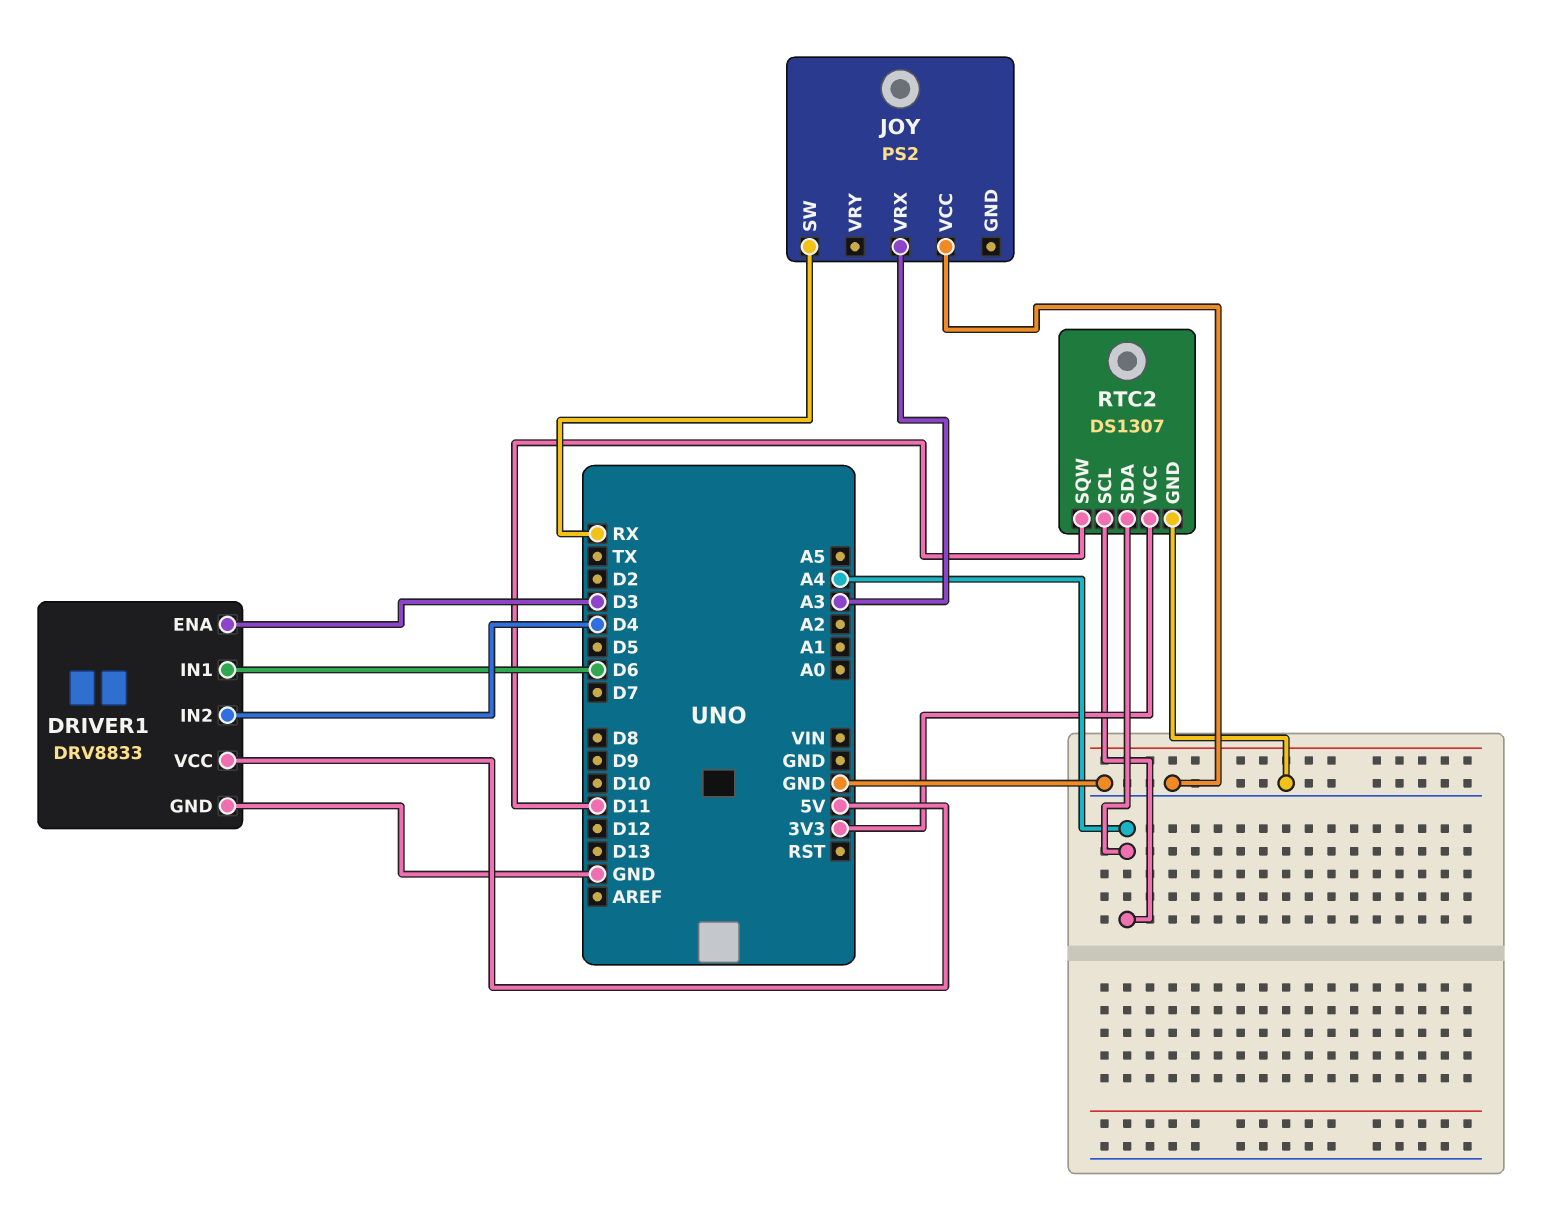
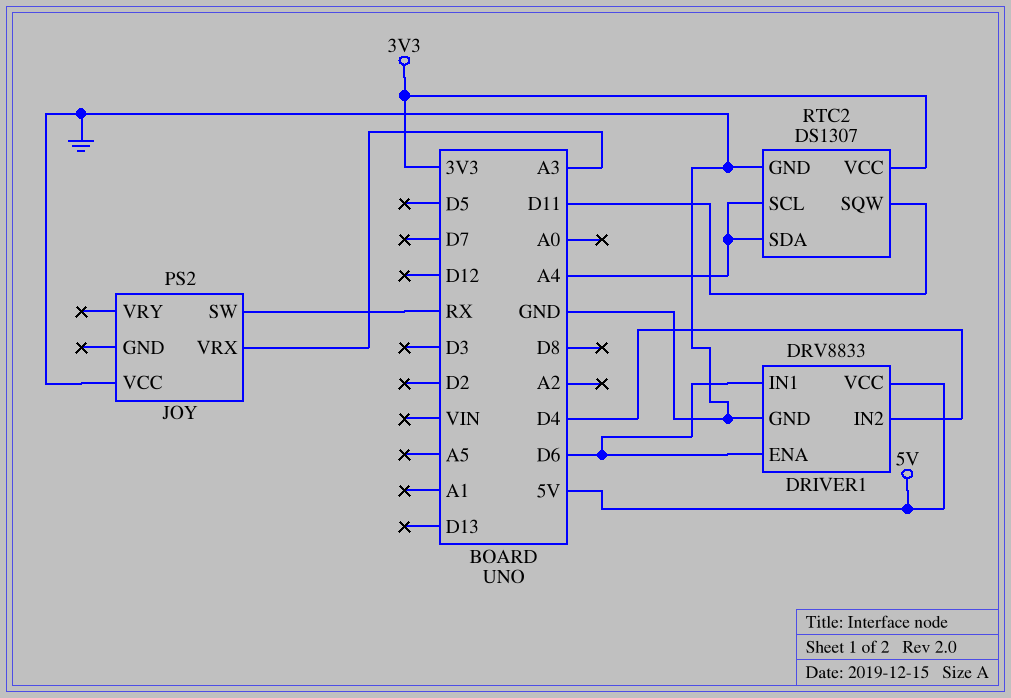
DRIVER1 pin ENA: D3 -> D6

